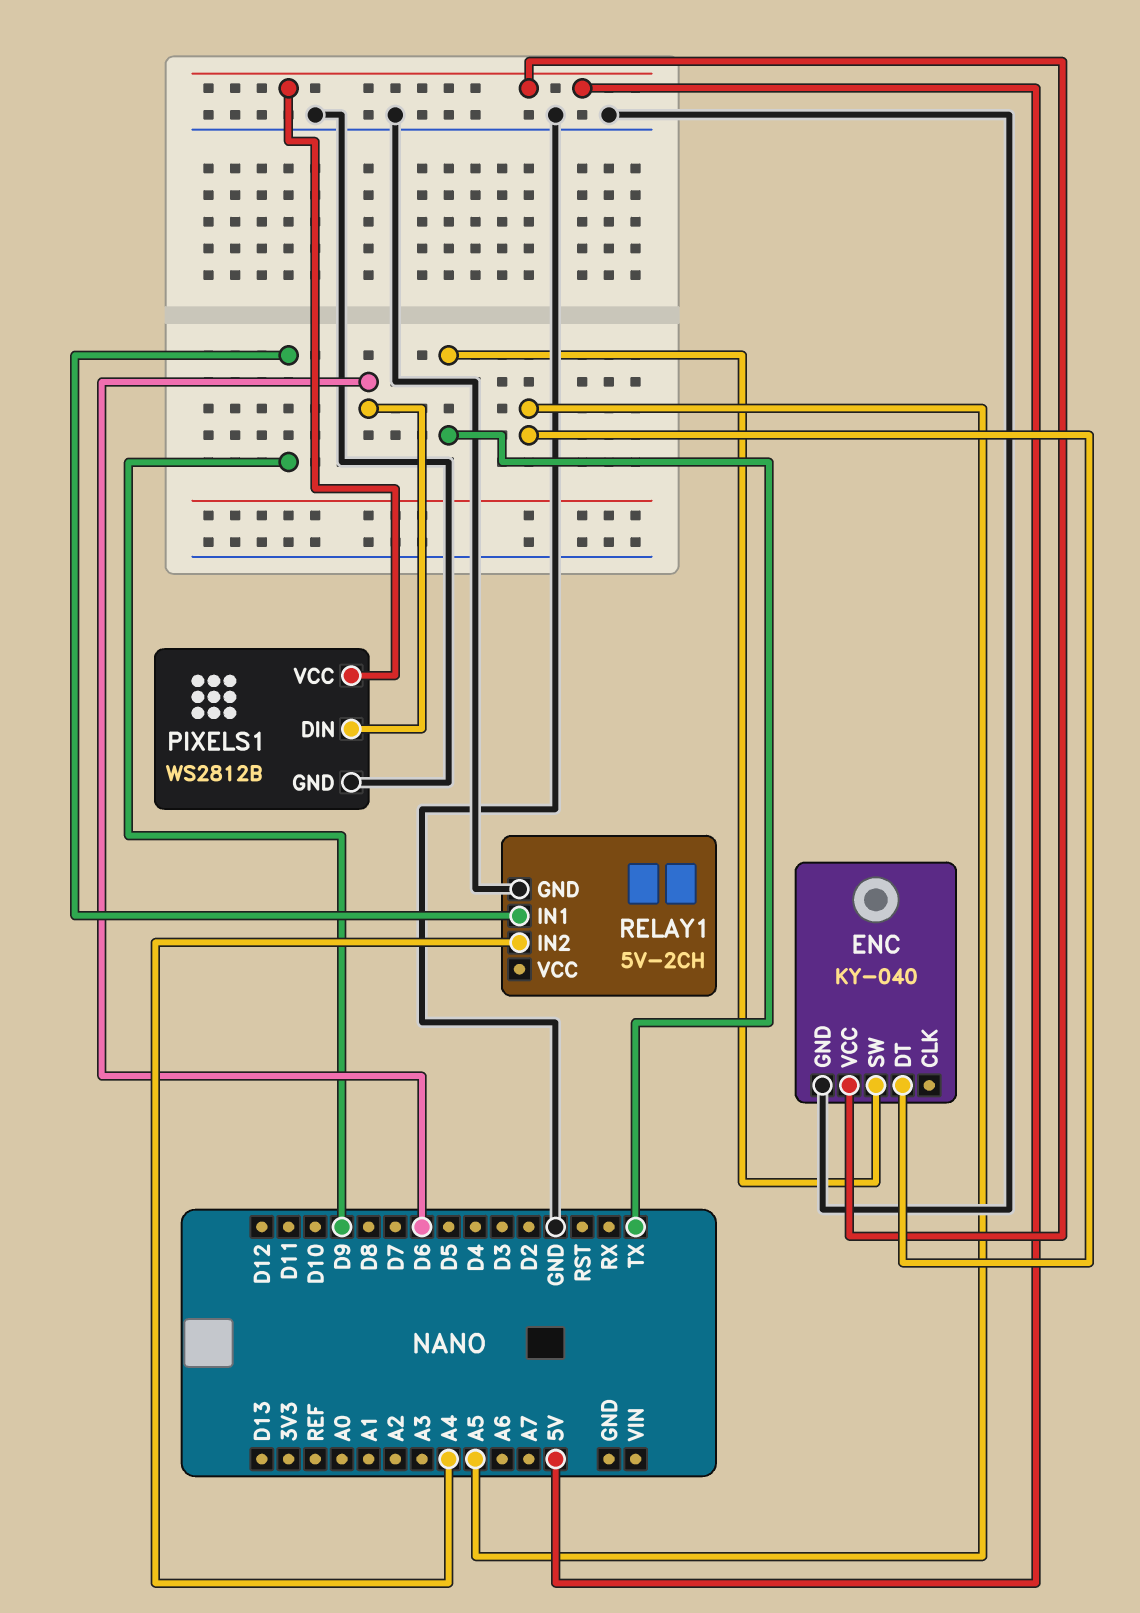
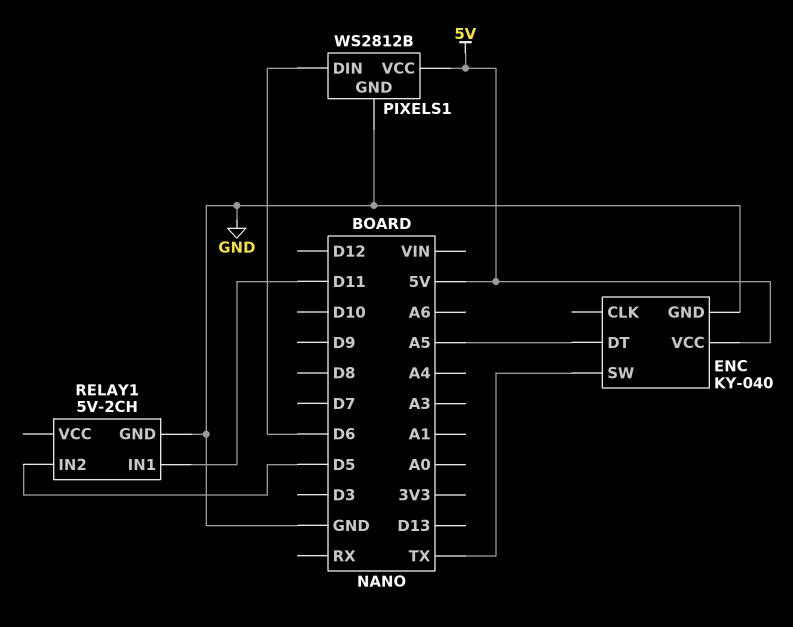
RELAY1 pin IN1: D9 -> D11
RELAY1 pin IN2: A4 -> D5

